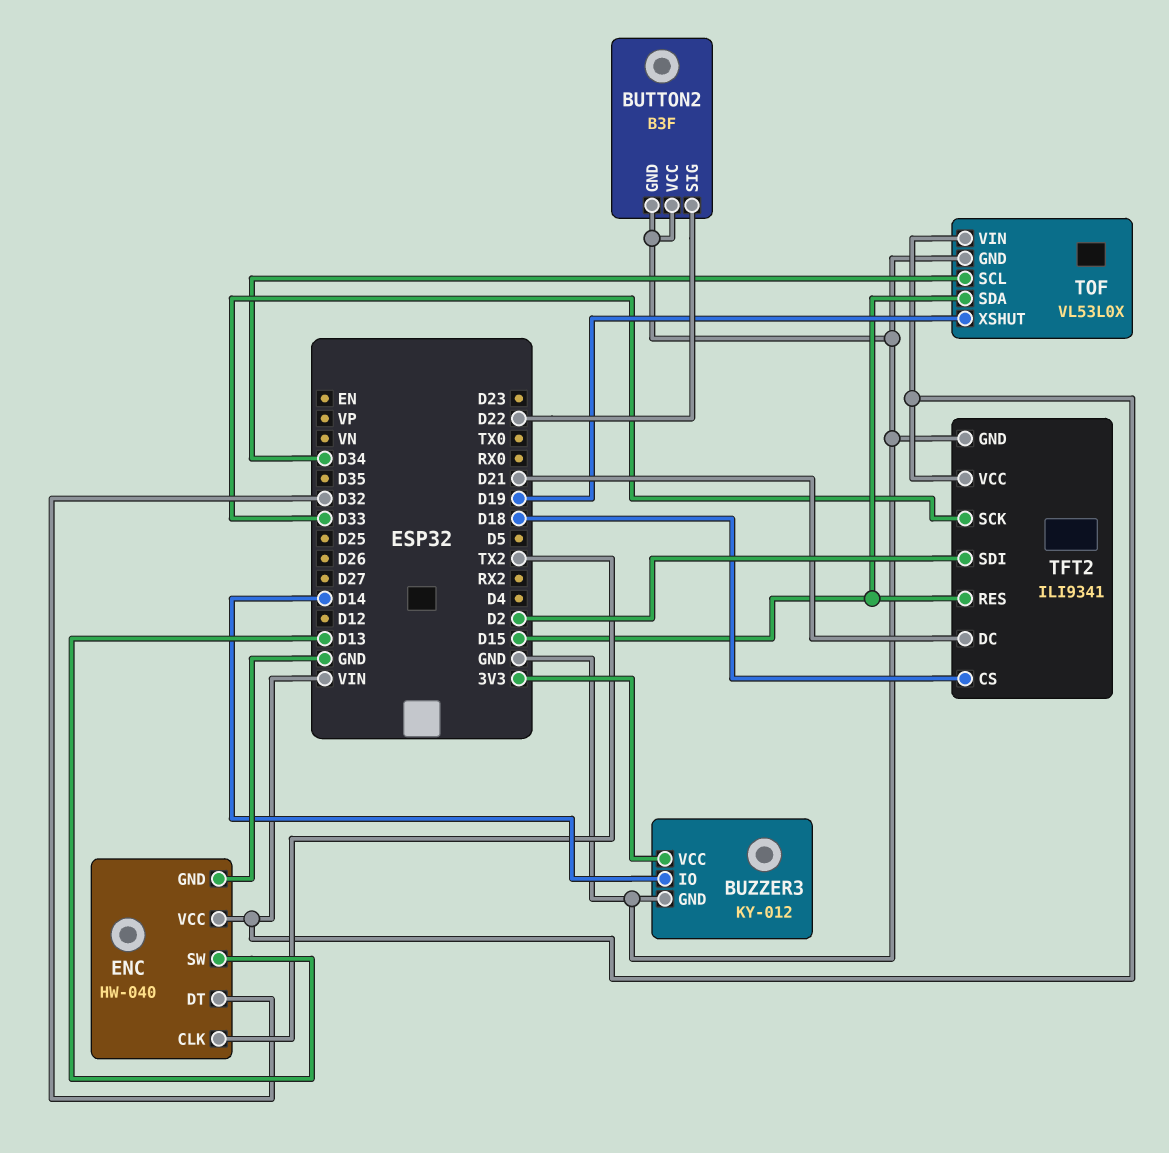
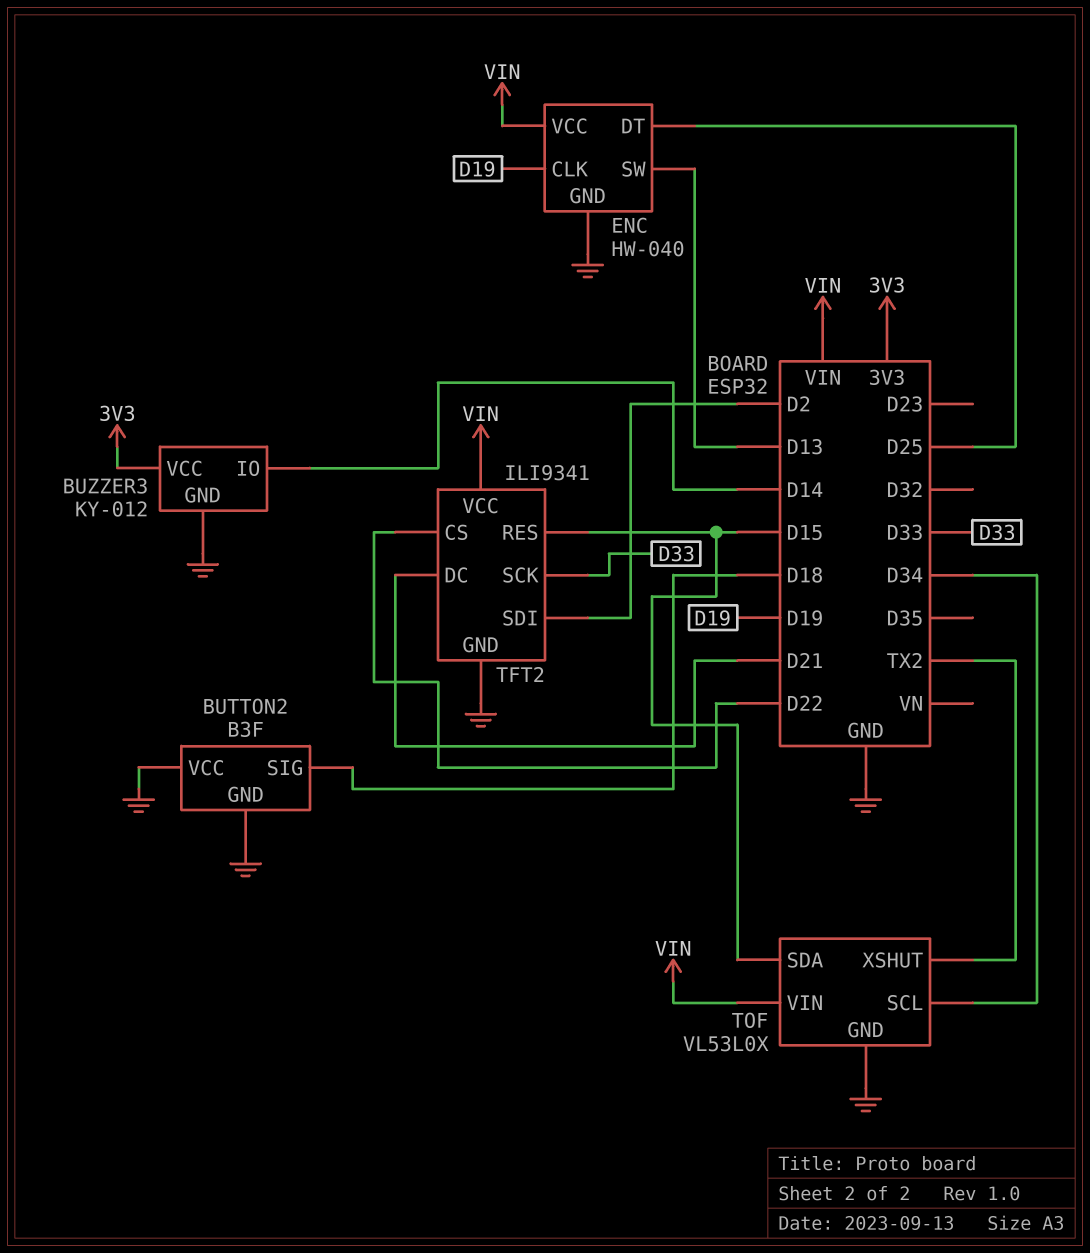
BUTTON2 pin SIG: D22 -> D18
ENC pin CLK: TX2 -> D19
ENC pin DT: D32 -> D25
TFT2 pin CS: D18 -> D22
TOF pin XSHUT: D19 -> TX2

